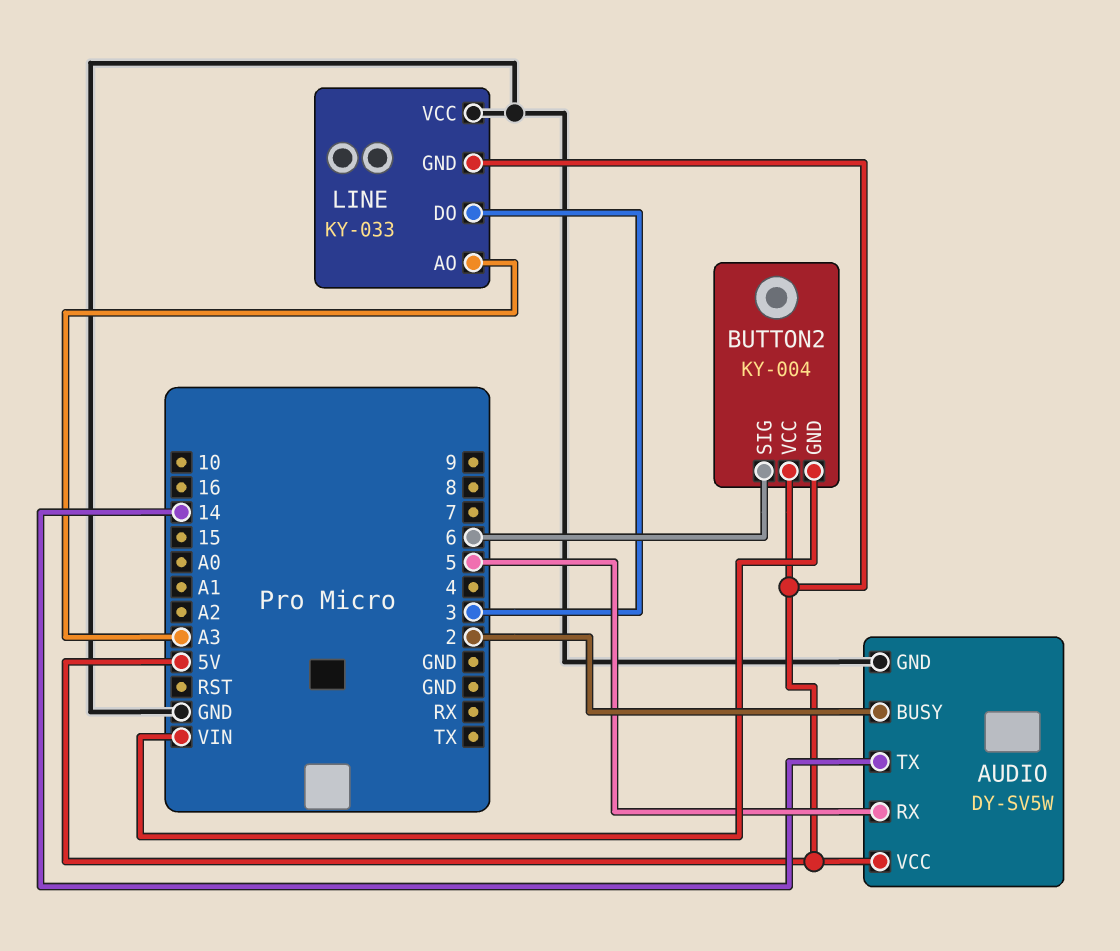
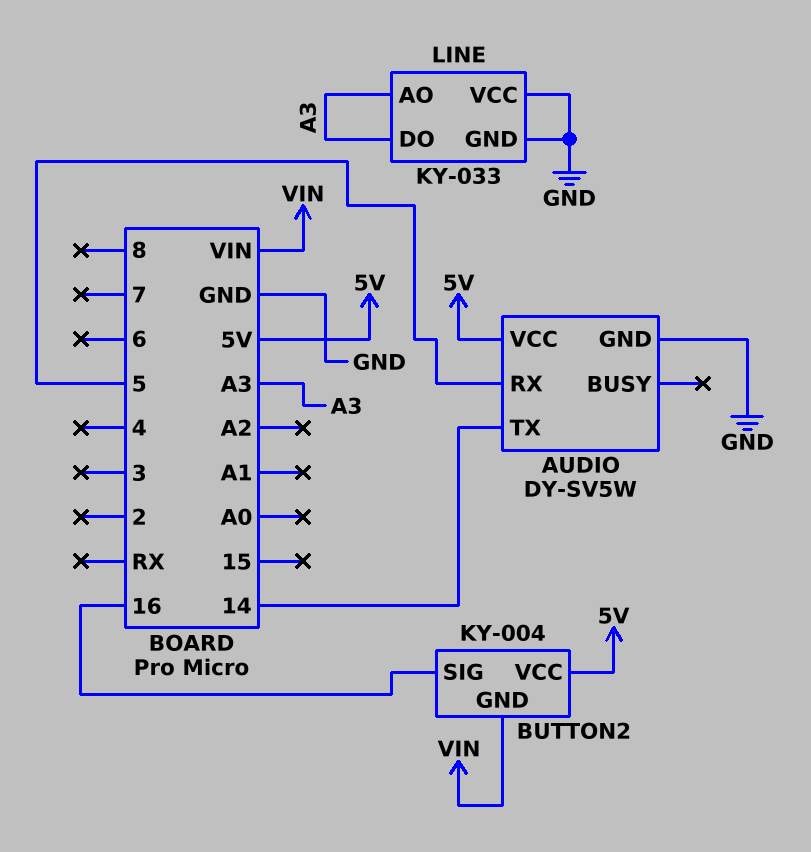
AUDIO pin BUSY: 2 -> none
BUTTON2 pin SIG: 6 -> 16
LINE pin DO: 3 -> A3
LINE pin GND: 5V -> GND

